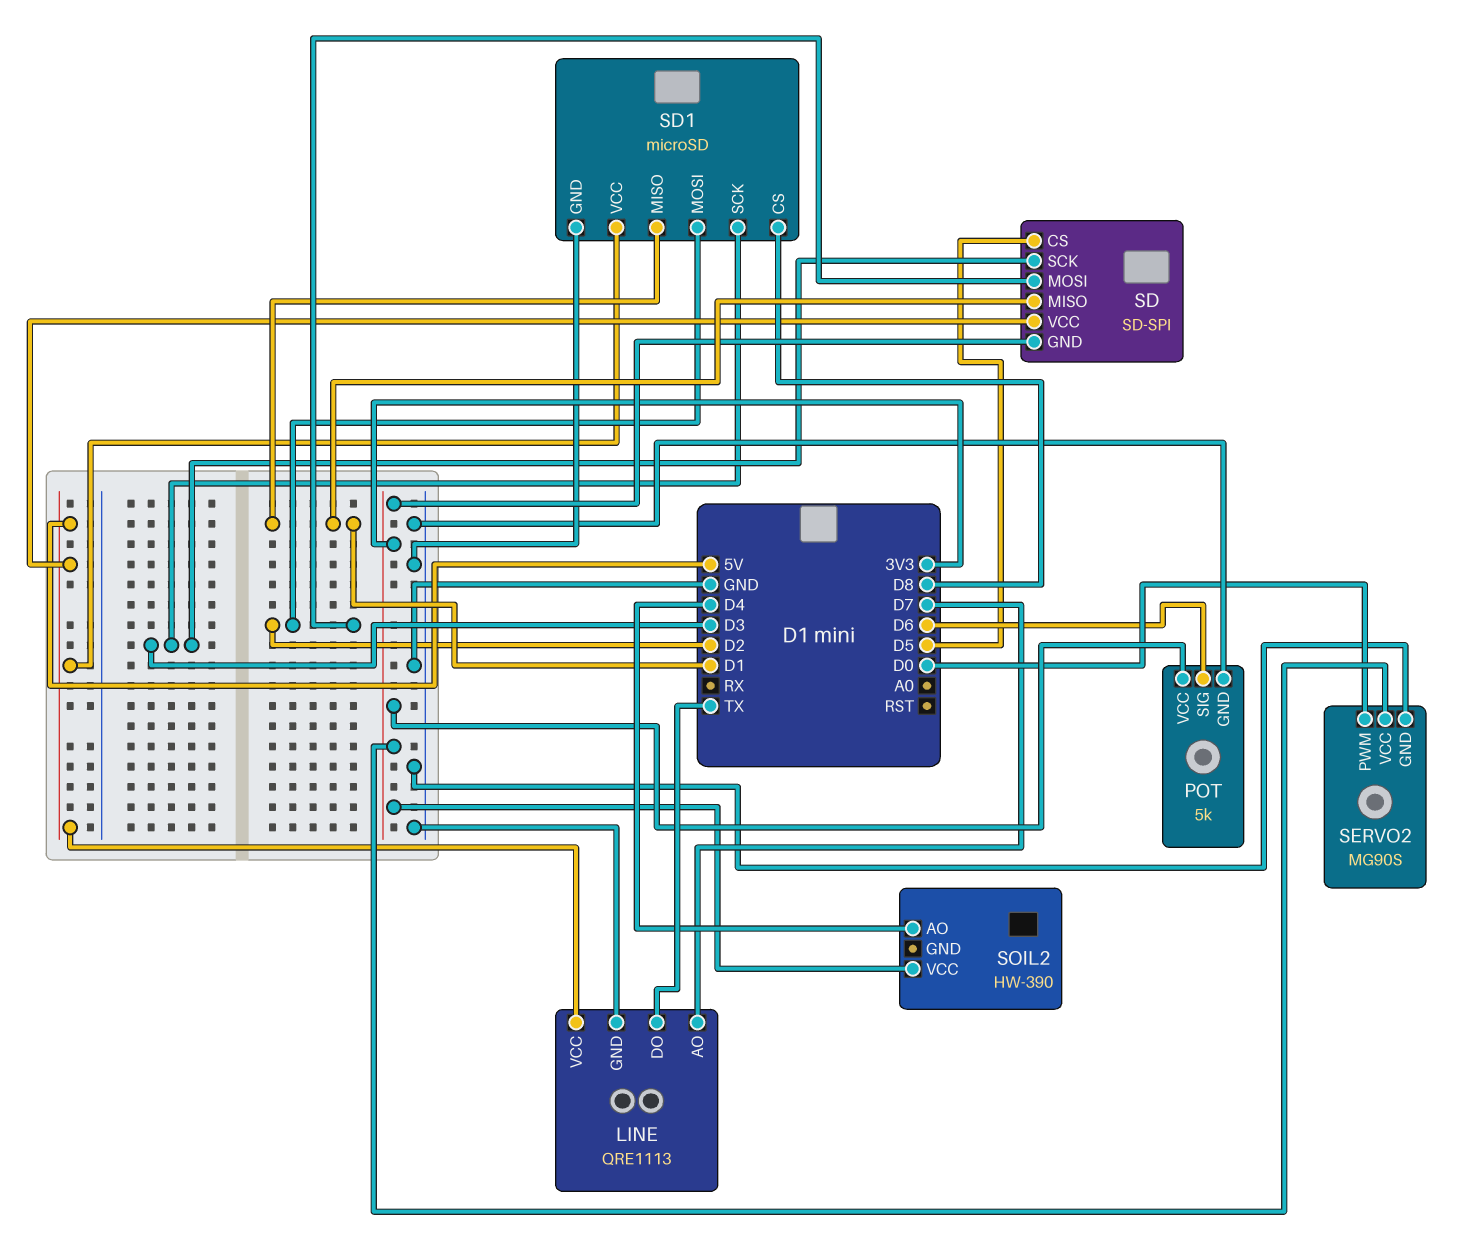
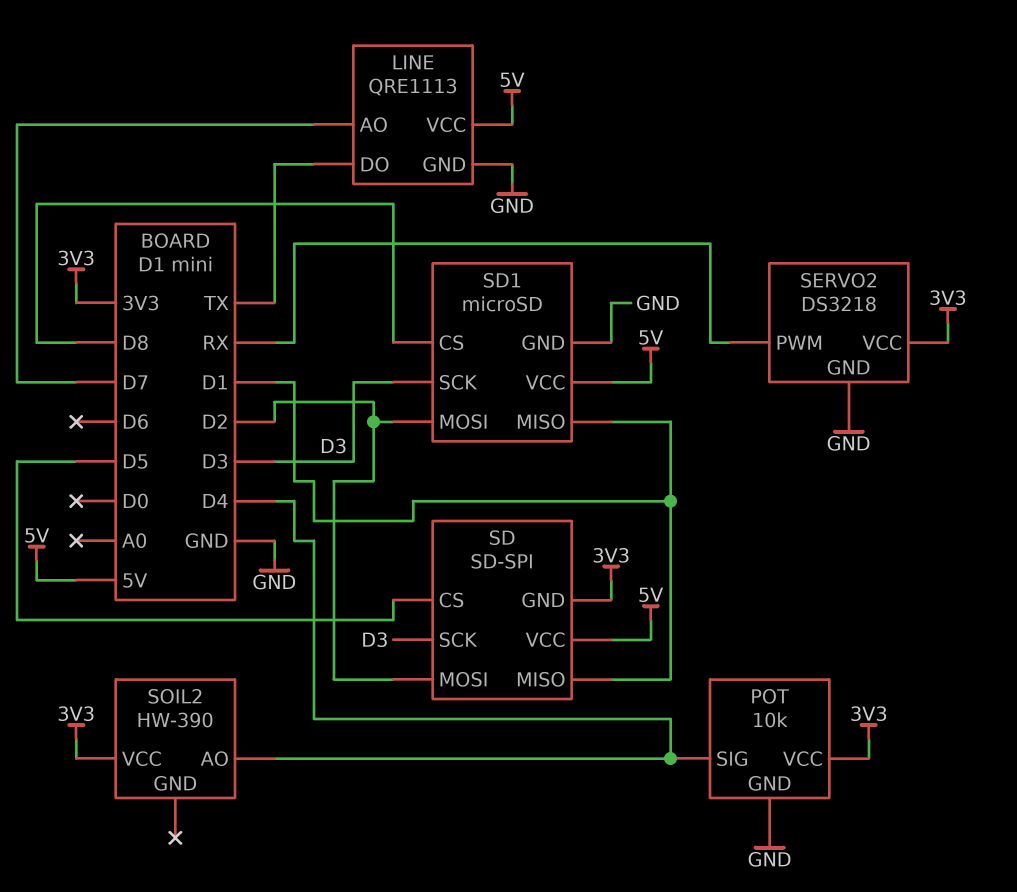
POT: 5k -> 10k
POT pin SIG: D6 -> D4
SERVO2: MG90S -> DS3218
SERVO2 pin PWM: D0 -> RX

